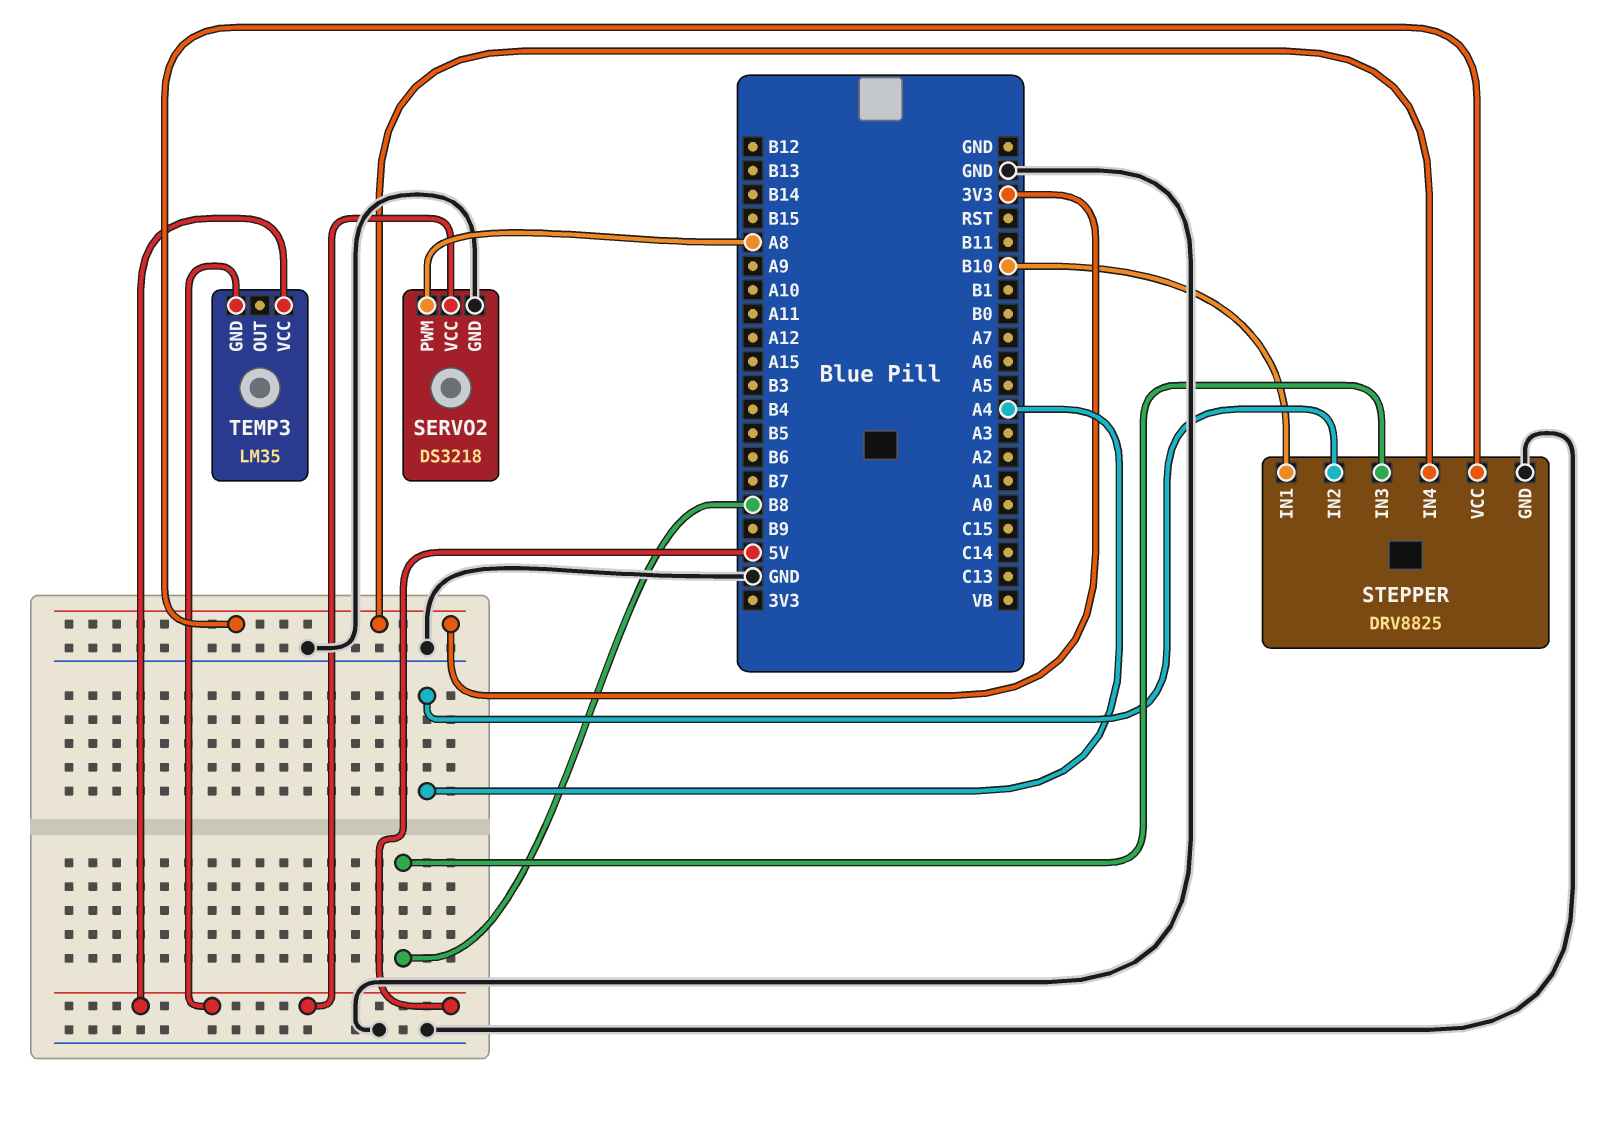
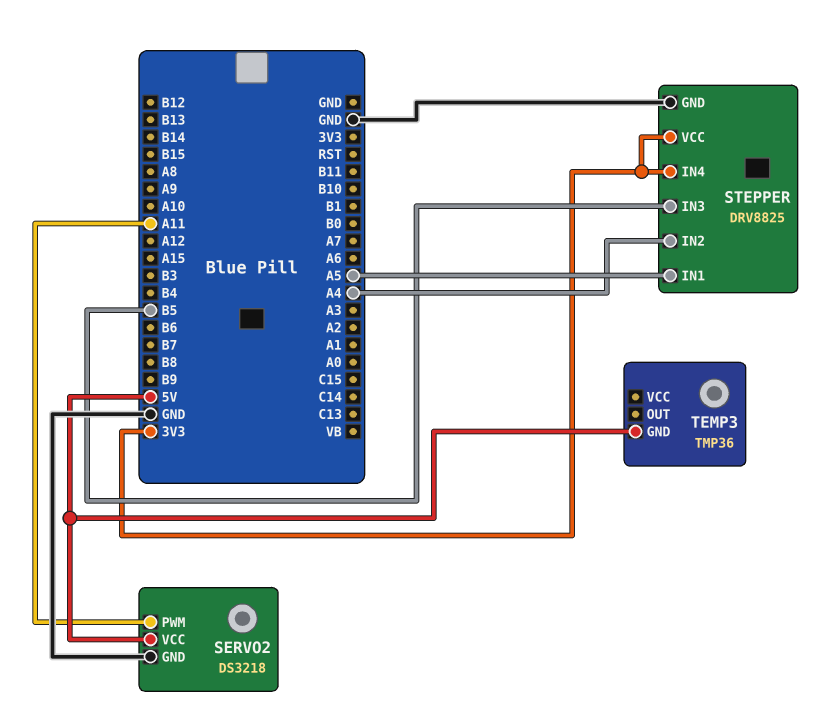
SERVO2 pin PWM: A8 -> A11
STEPPER pin IN1: B10 -> A5
STEPPER pin IN3: B8 -> B5
TEMP3: LM35 -> TMP36
TEMP3 pin VCC: 5V -> none

